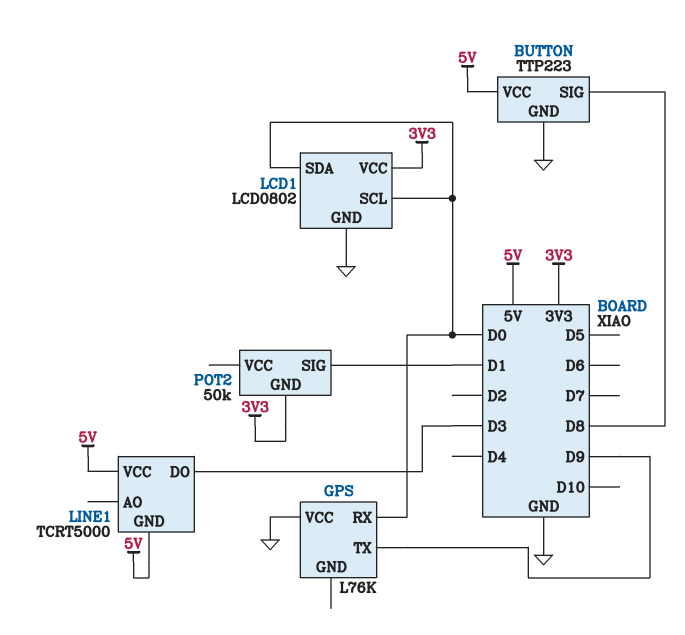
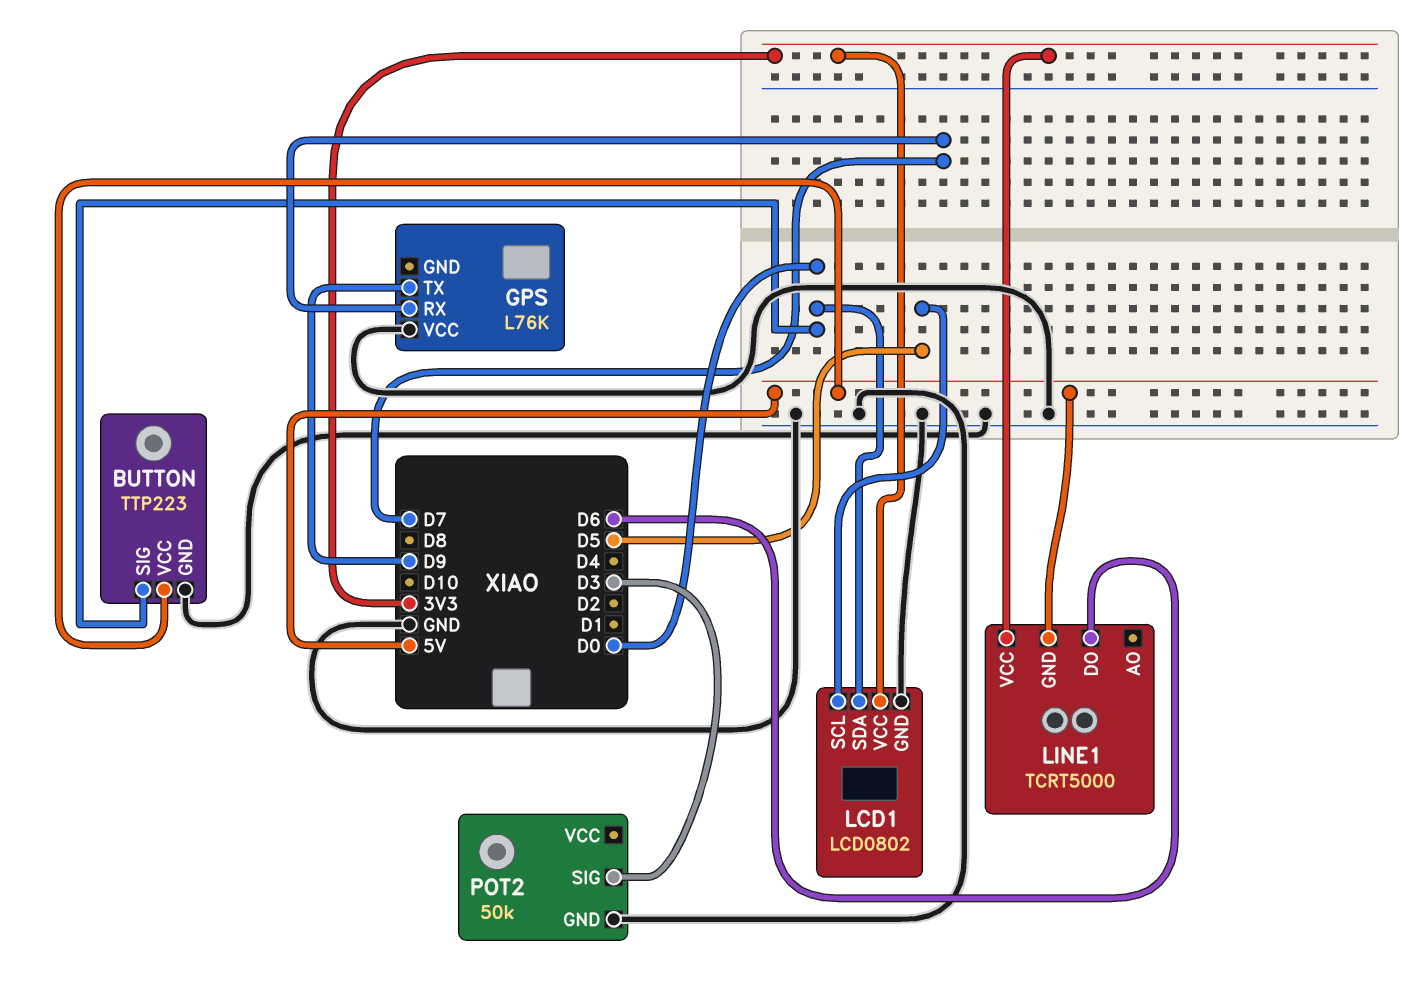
BUTTON pin SIG: D8 -> D0
GPS pin RX: D0 -> D7
LCD1 pin SCL: D0 -> D5
LINE1 pin DO: D3 -> D6
LINE1 pin VCC: 5V -> 3V3
POT2 pin GND: 3V3 -> GND
POT2 pin SIG: D1 -> D3

